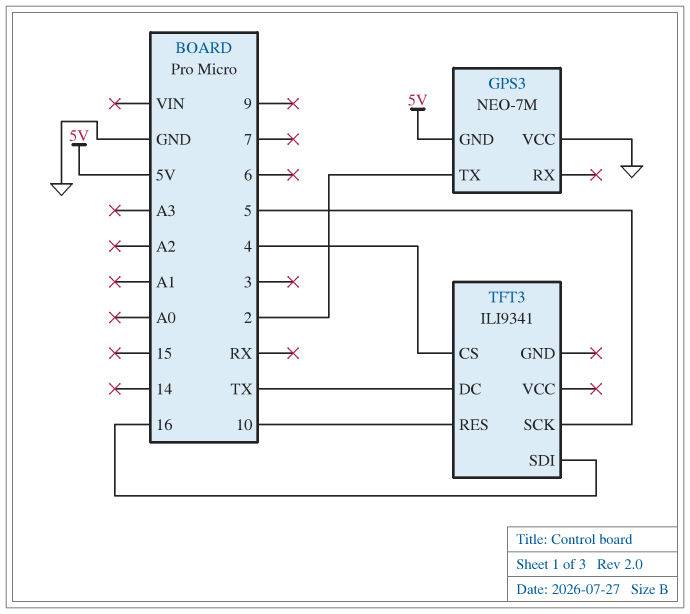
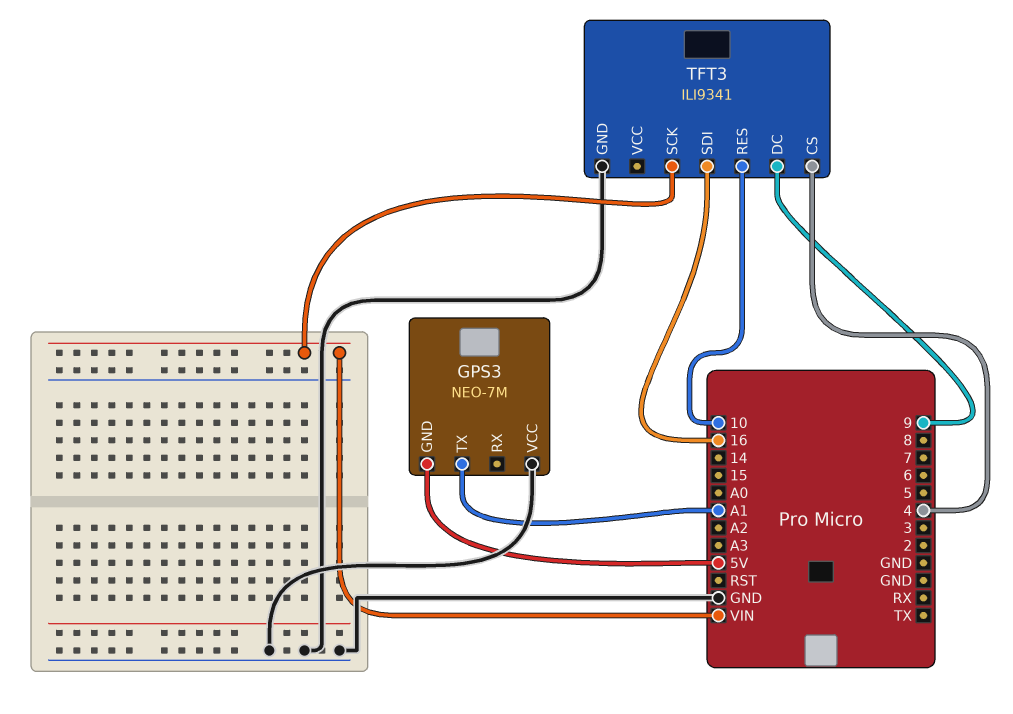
GPS3 pin TX: 2 -> A1
TFT3 pin DC: TX -> 9
TFT3 pin GND: none -> GND
TFT3 pin SCK: 5 -> VIN

